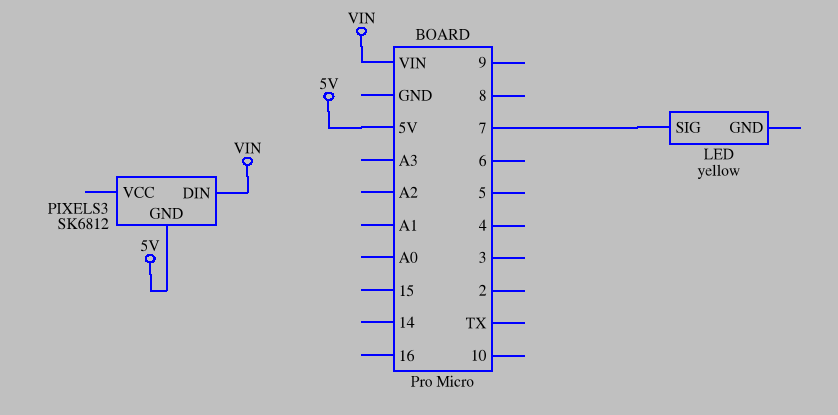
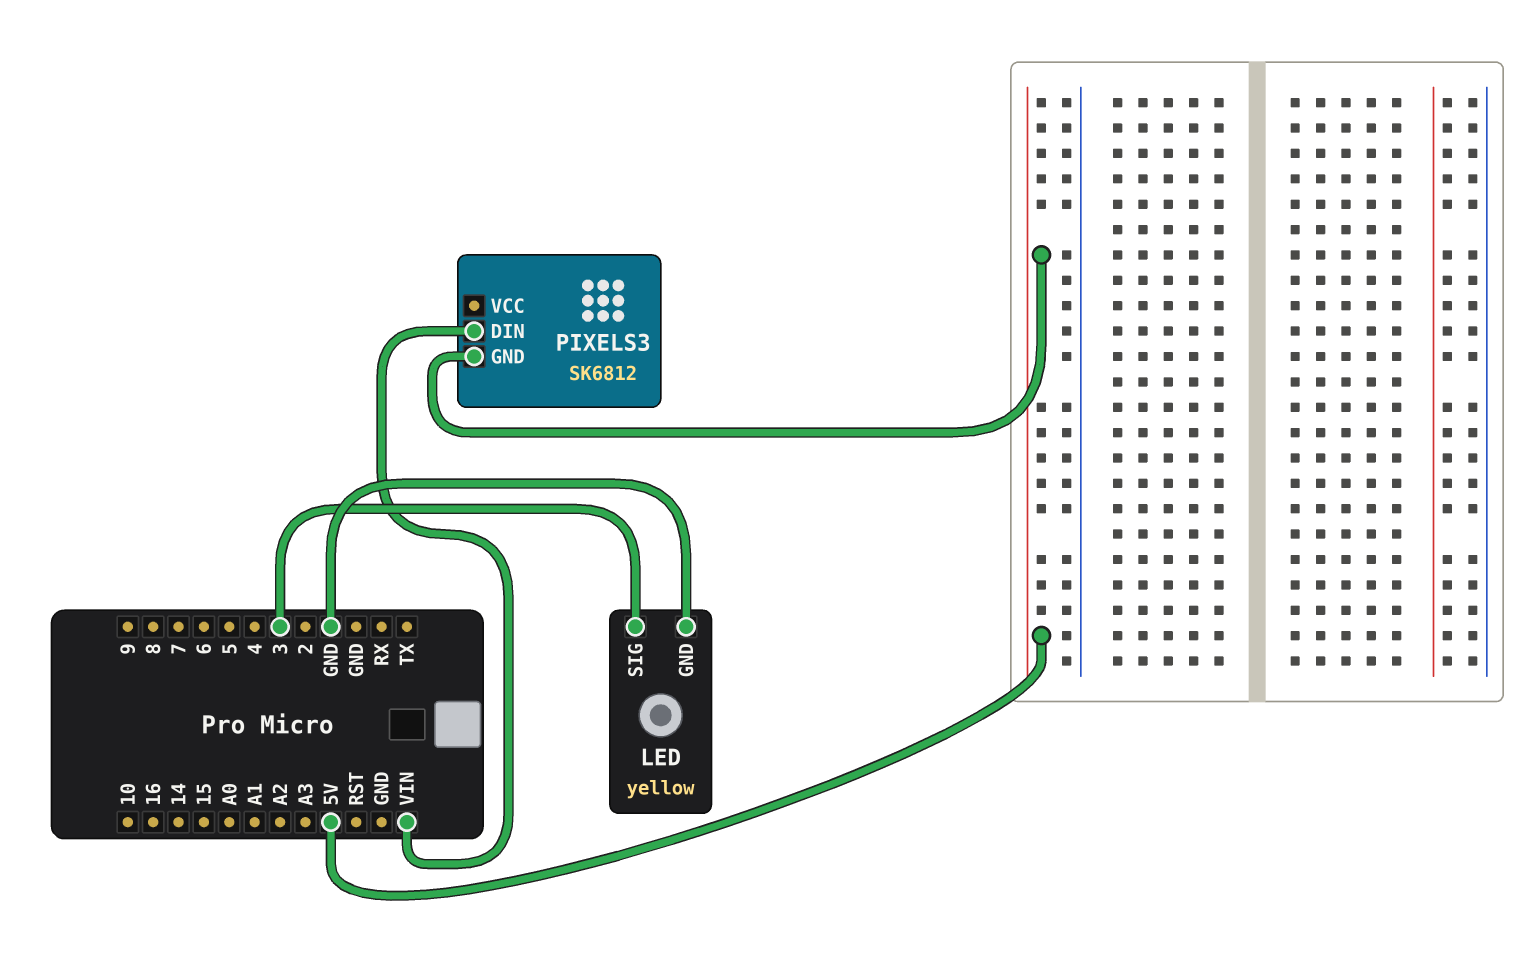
LED pin GND: none -> GND
LED pin SIG: 7 -> 3

